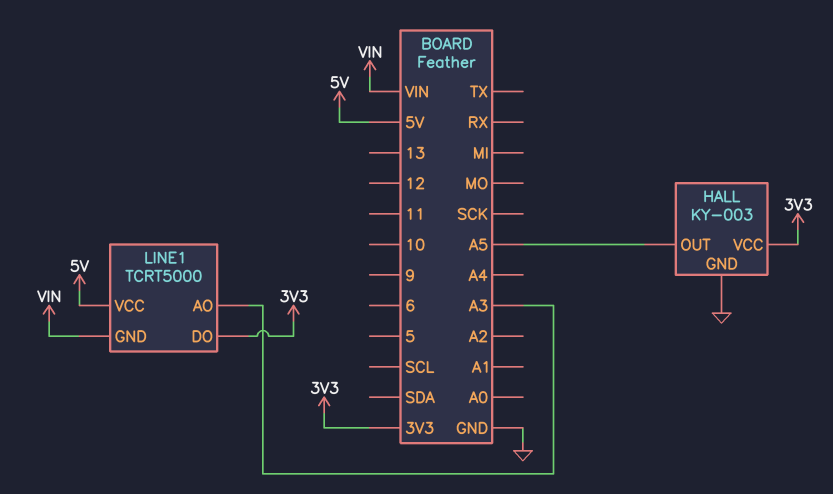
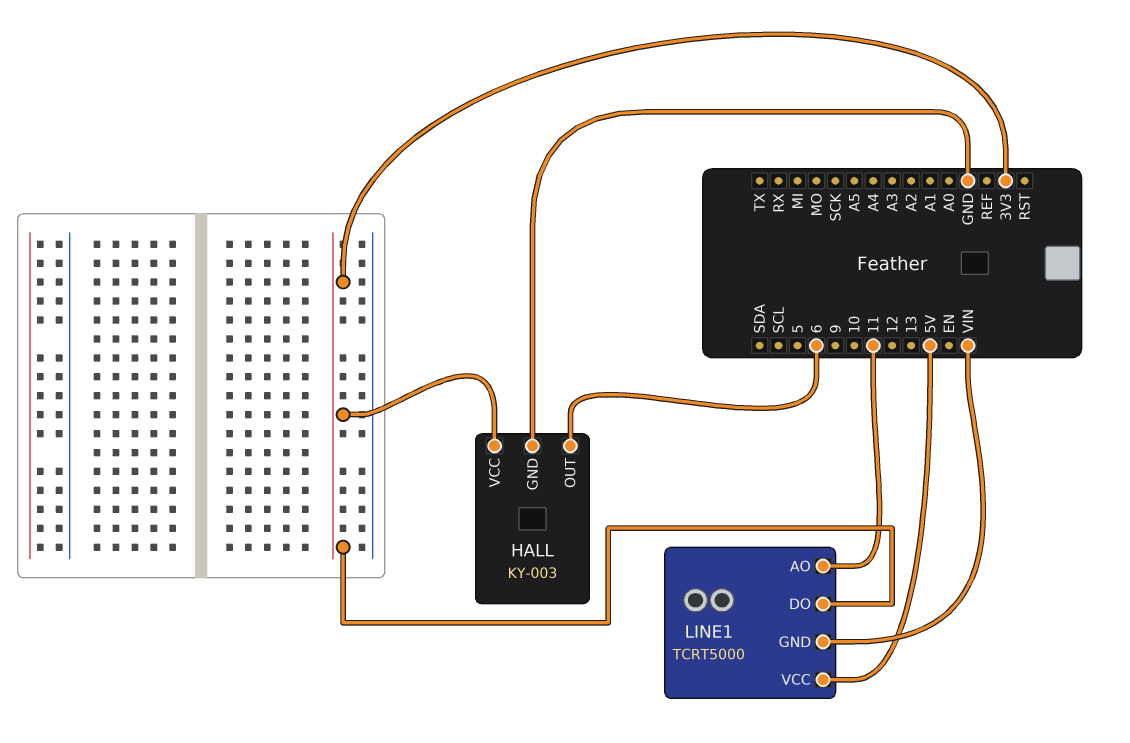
HALL pin OUT: A5 -> 6
LINE1 pin AO: A3 -> 11

